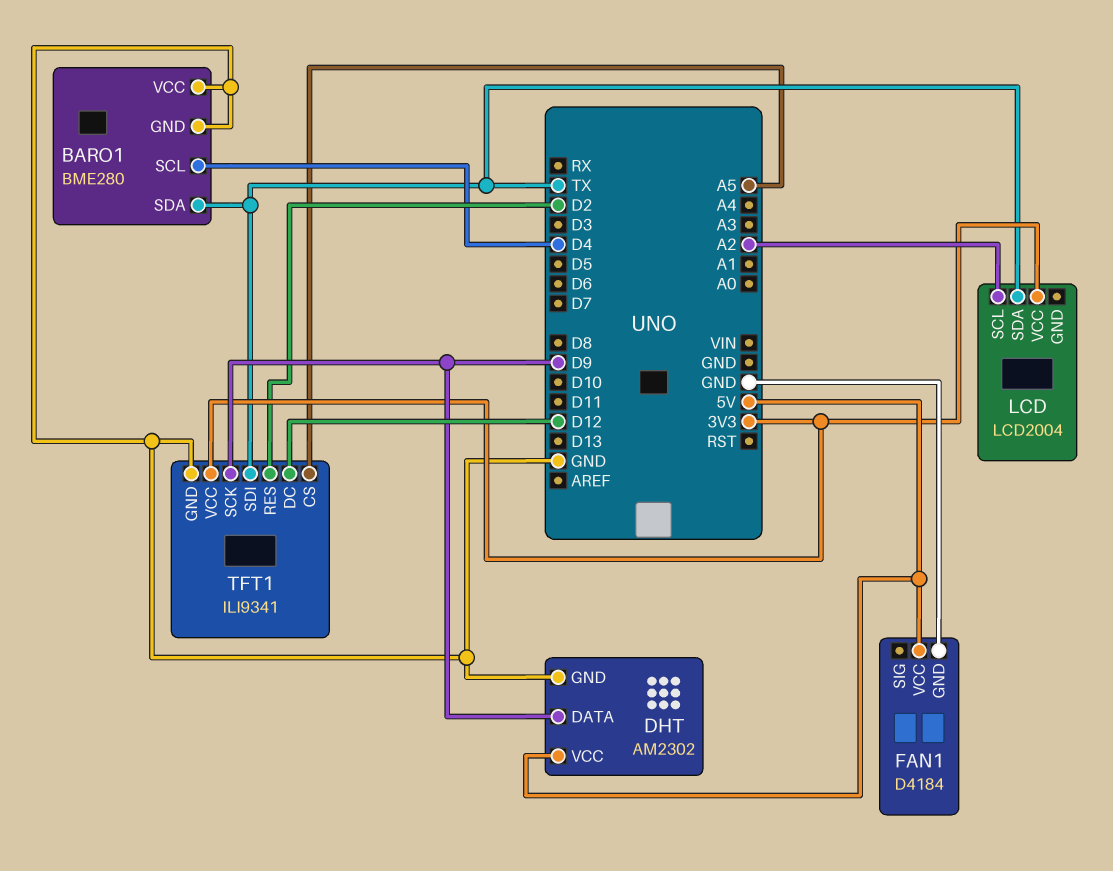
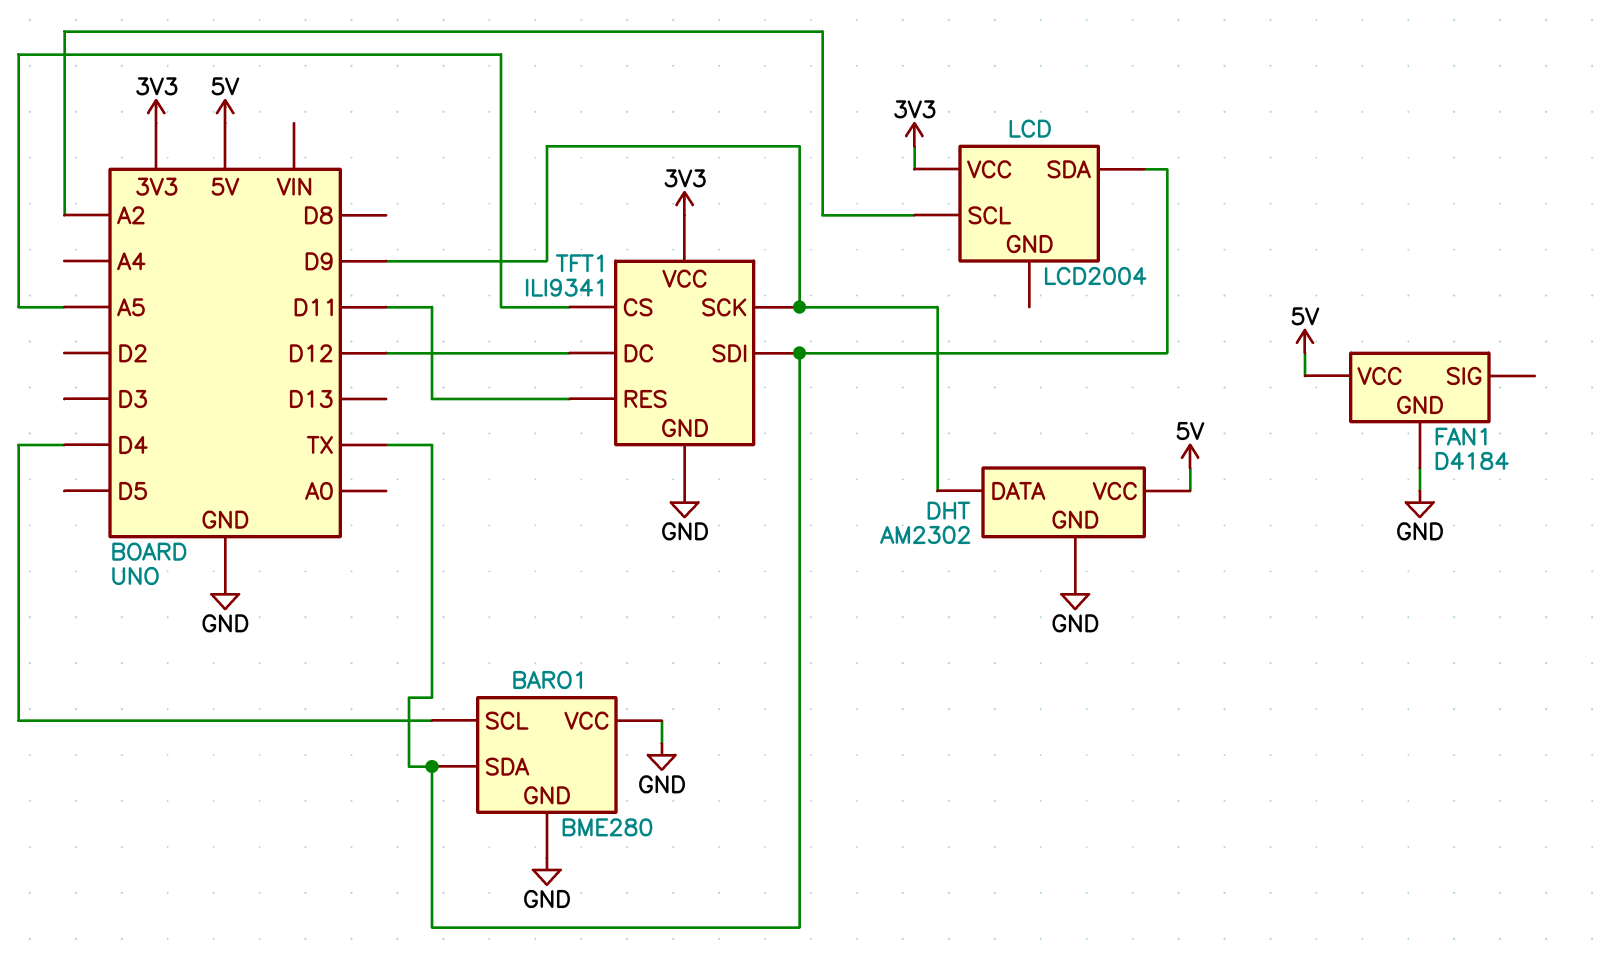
TFT1 pin RES: D2 -> D11

